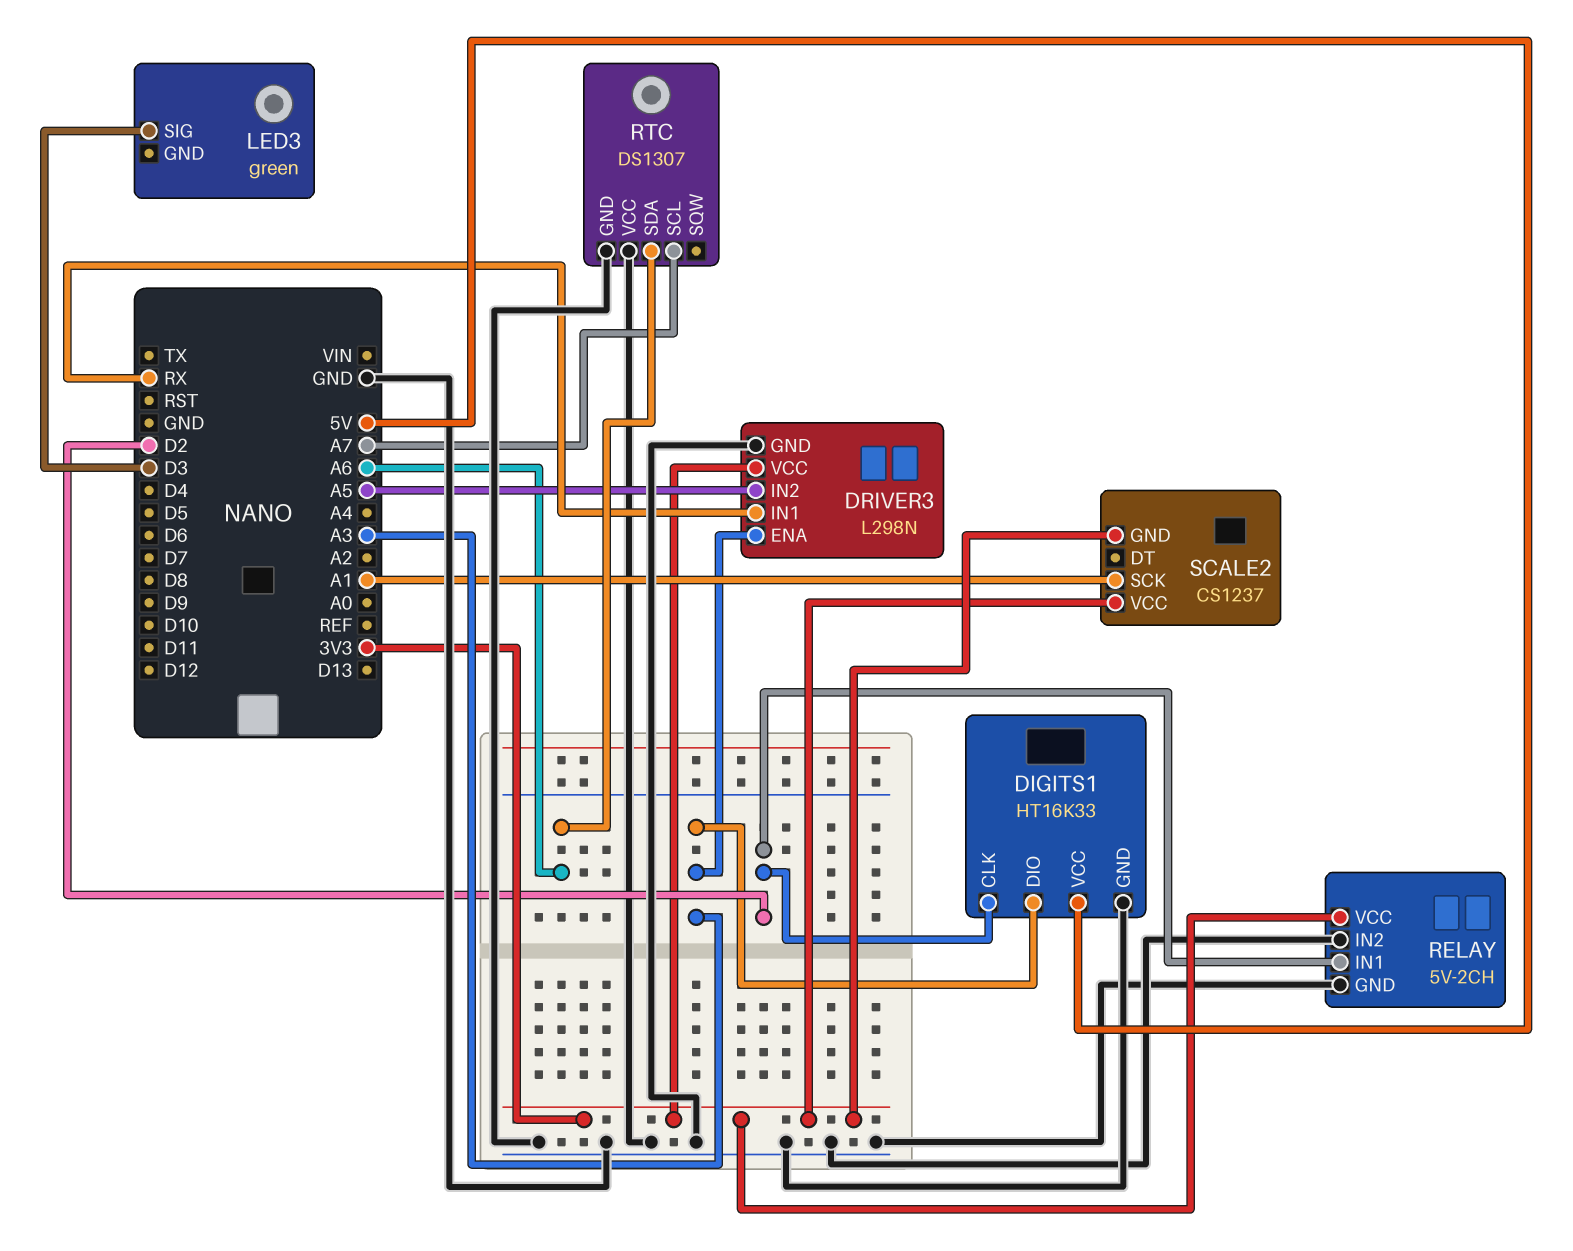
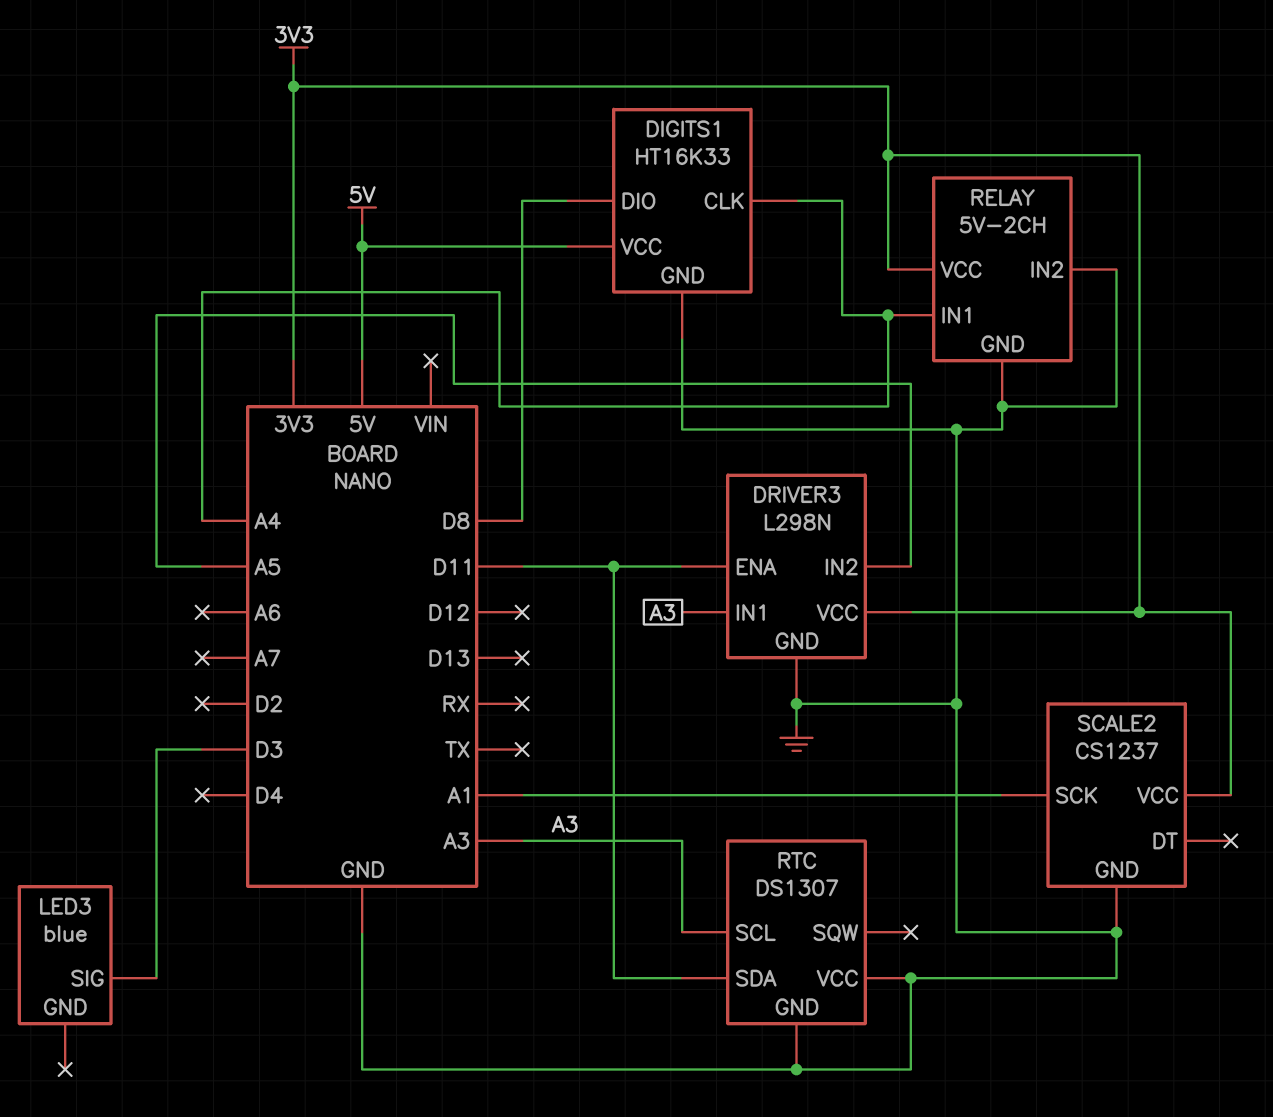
DIGITS1 pin CLK: D2 -> A4
DIGITS1 pin DIO: A3 -> D8
DRIVER3 pin ENA: A3 -> D11
DRIVER3 pin IN1: RX -> A3
LED3: green -> blue
RELAY pin IN1: D2 -> A4
RTC pin SCL: A7 -> A3
RTC pin SDA: A6 -> D11
SCALE2 pin GND: 3V3 -> GND

